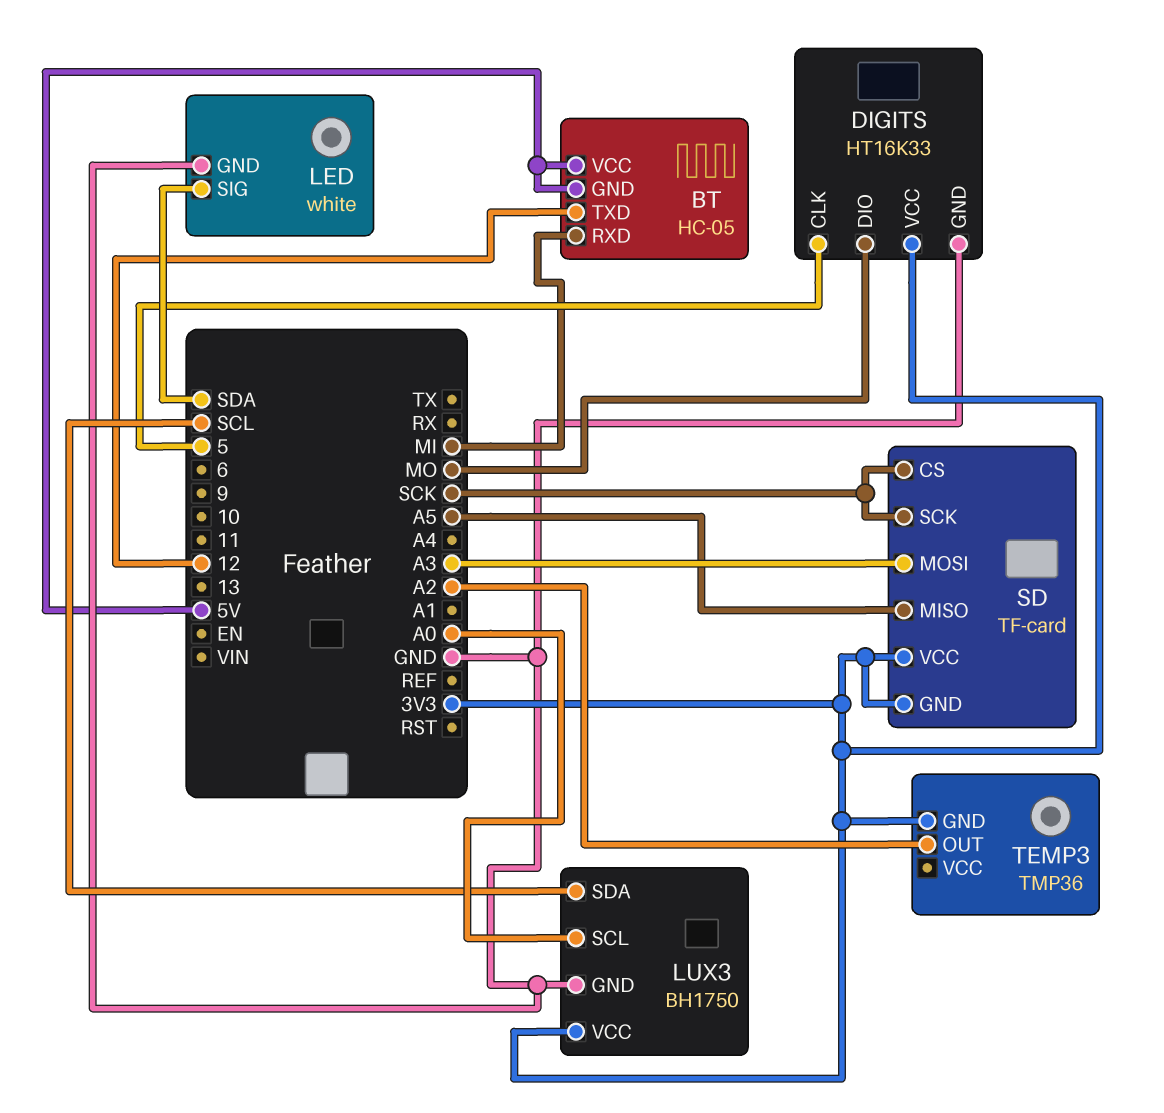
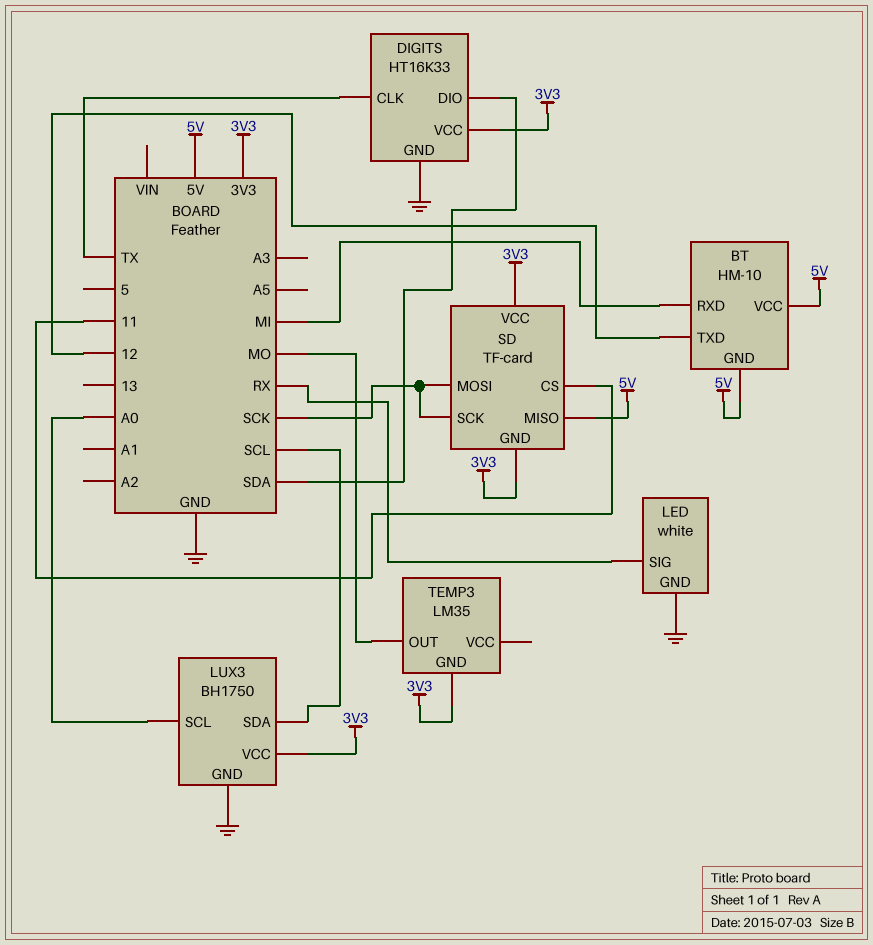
BT: HC-05 -> HM-10
DIGITS pin CLK: 5 -> TX
DIGITS pin DIO: MO -> SDA
LED pin SIG: SDA -> RX
SD pin CS: SCK -> 11
SD pin MISO: A5 -> 5V
SD pin MOSI: A3 -> SCK
TEMP3: TMP36 -> LM35
TEMP3 pin OUT: A2 -> MO

